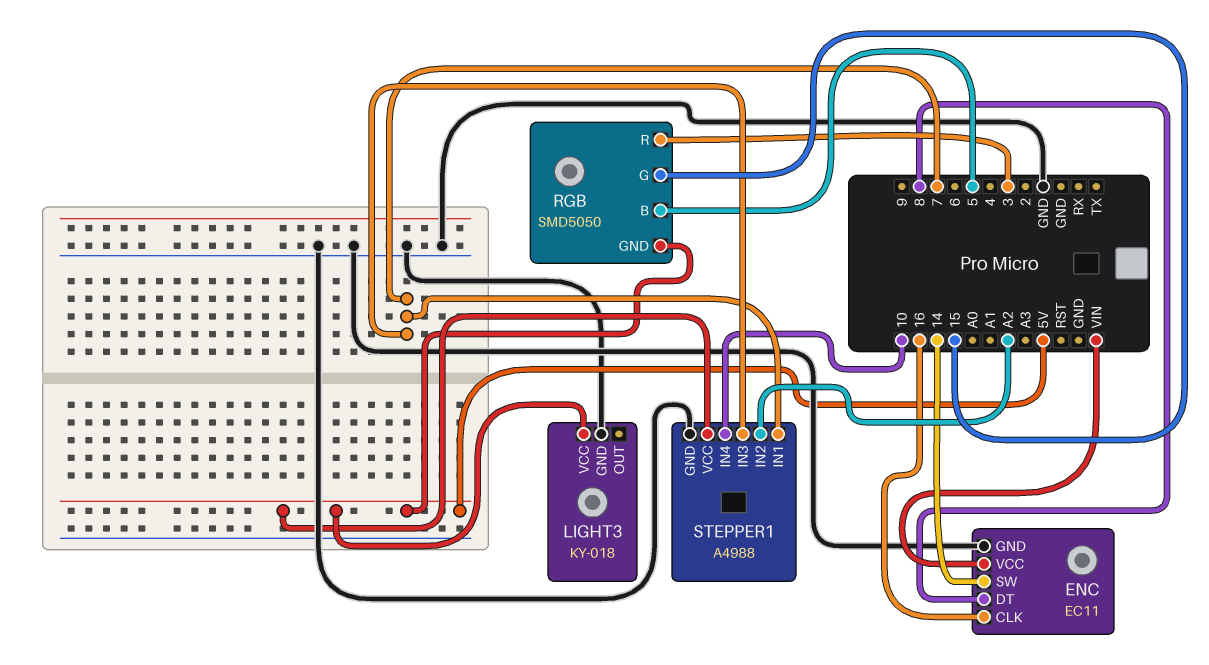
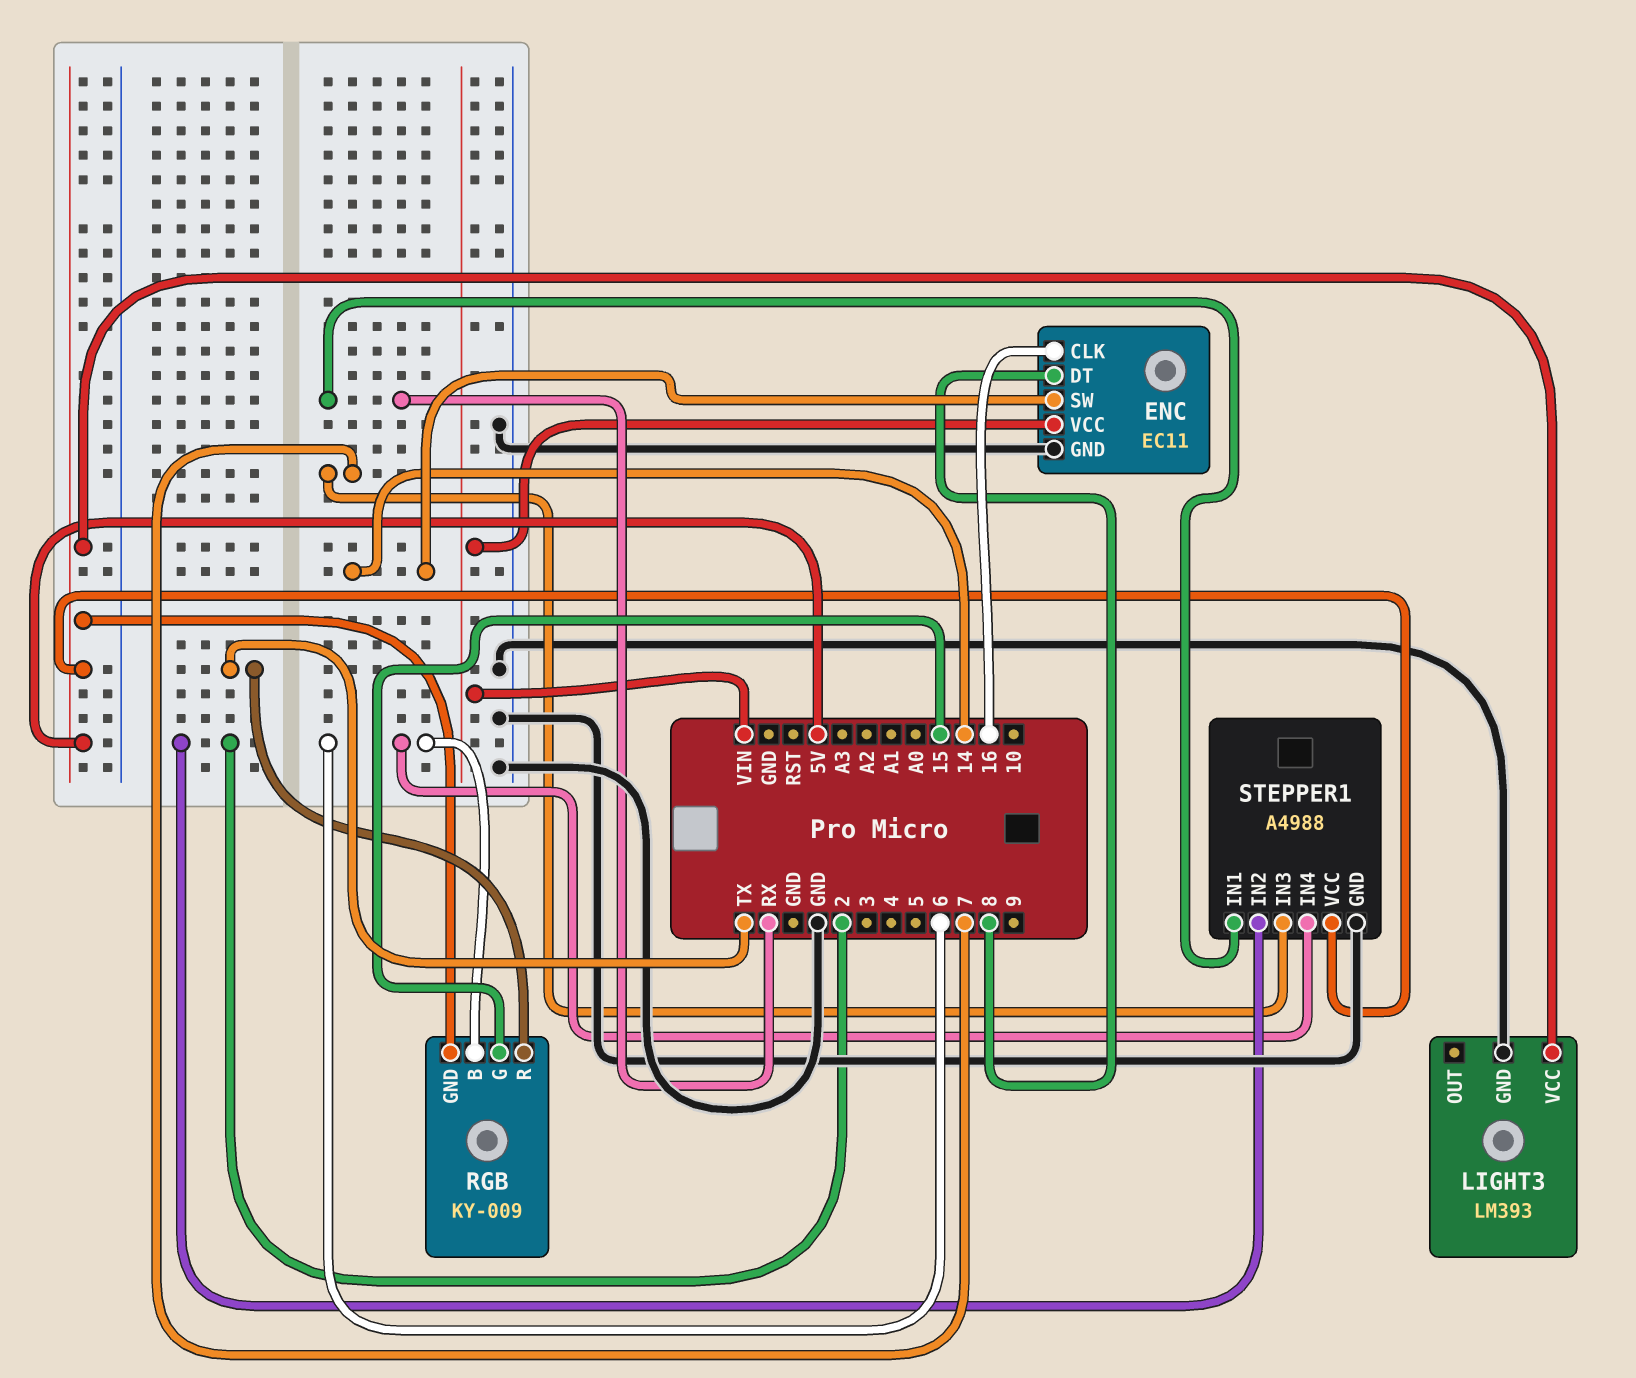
LIGHT3: KY-018 -> LM393
RGB: SMD5050 -> KY-009
RGB pin B: 5 -> 6
RGB pin R: 3 -> TX
STEPPER1 pin IN1: 7 -> RX
STEPPER1 pin IN2: A2 -> 2
STEPPER1 pin IN4: 10 -> 6

